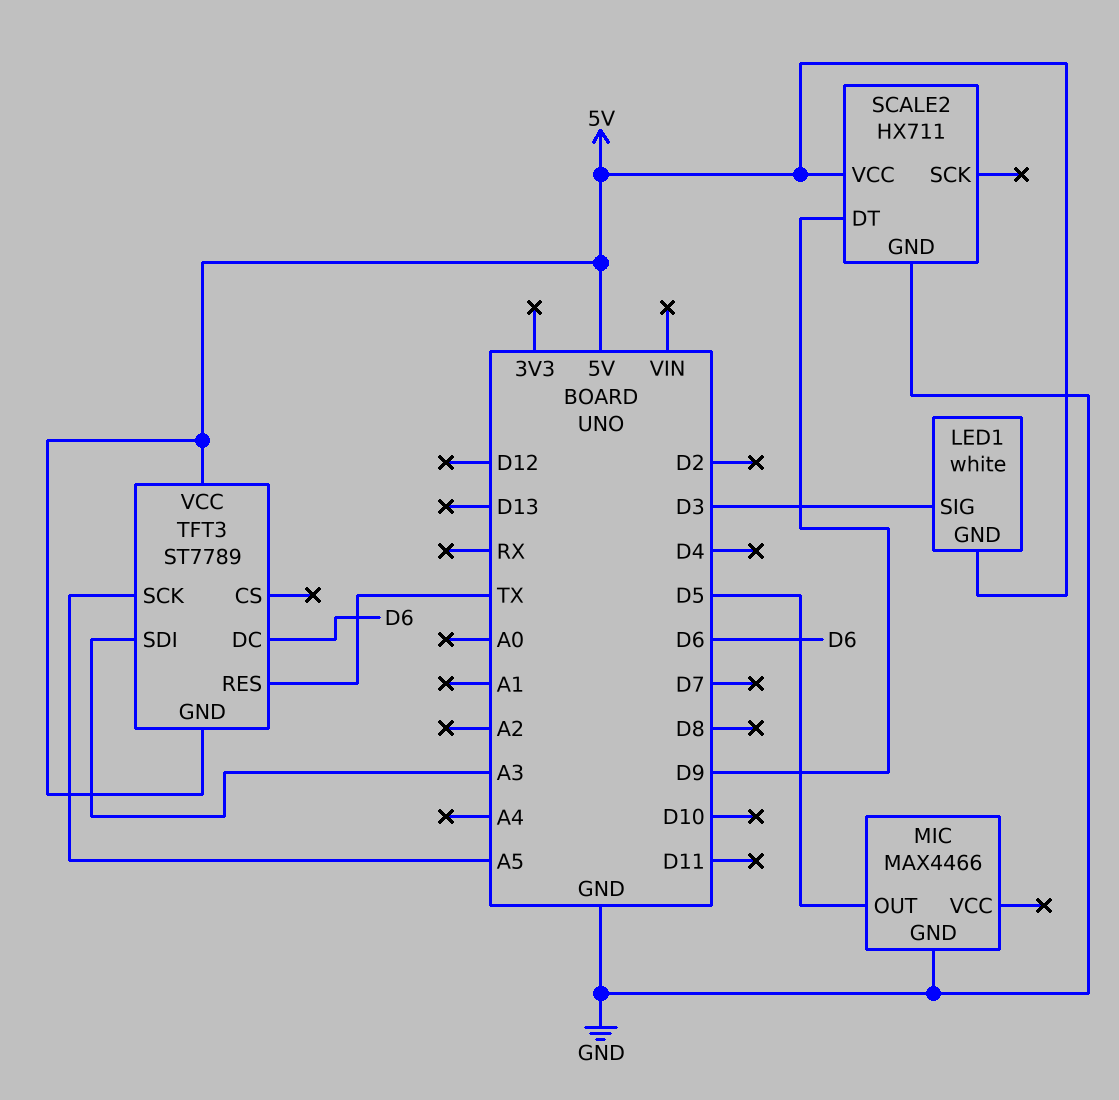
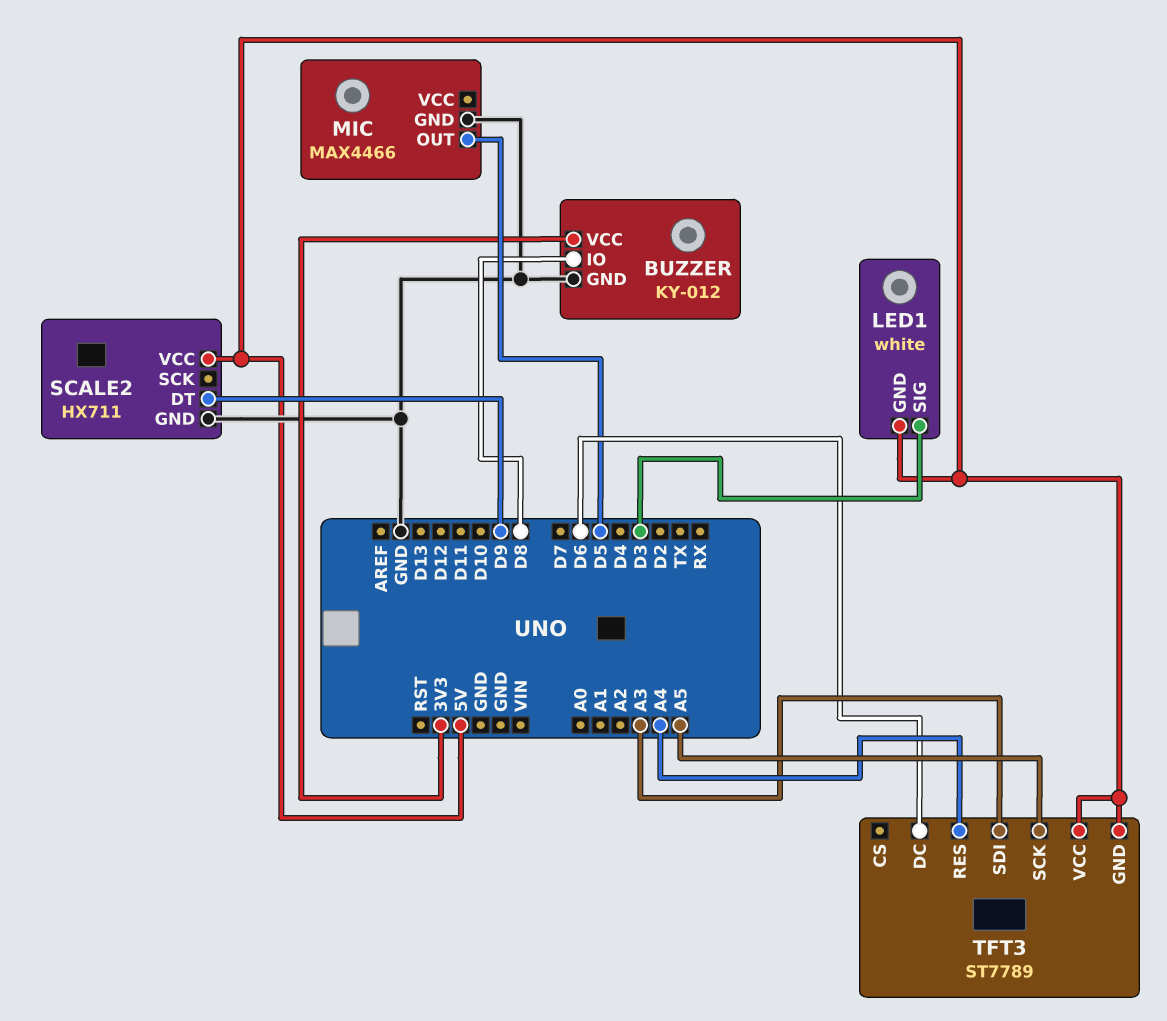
BUZZER: none -> KY-012
BUZZER pin GND: none -> GND
BUZZER pin IO: none -> D8
BUZZER pin VCC: none -> 3V3
TFT3 pin RES: TX -> A4

